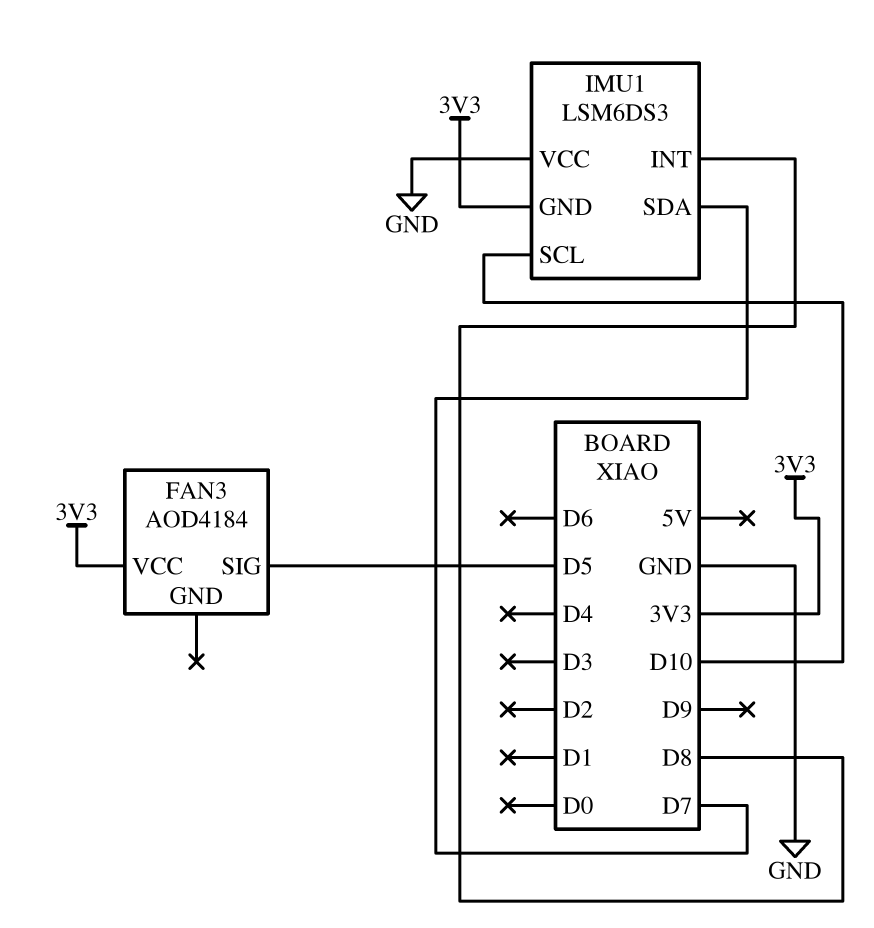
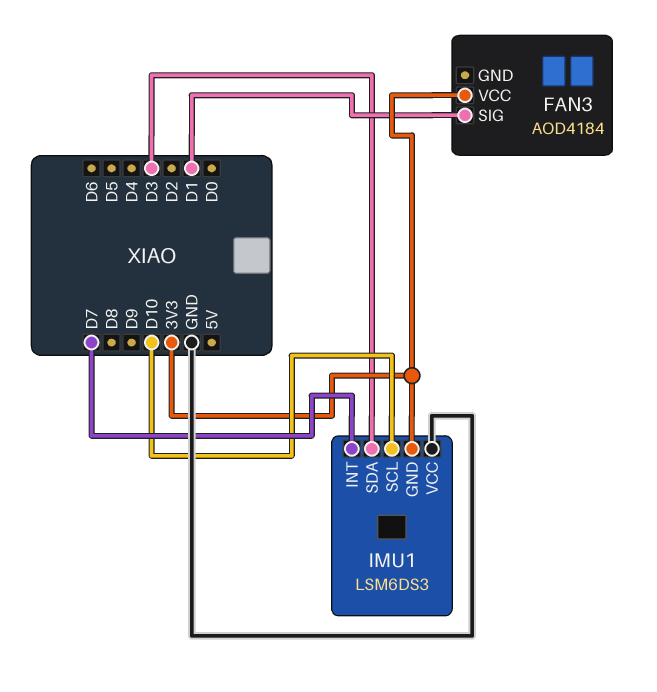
FAN3 pin SIG: D5 -> D1
IMU1 pin INT: D8 -> D7
IMU1 pin SDA: D7 -> D3

